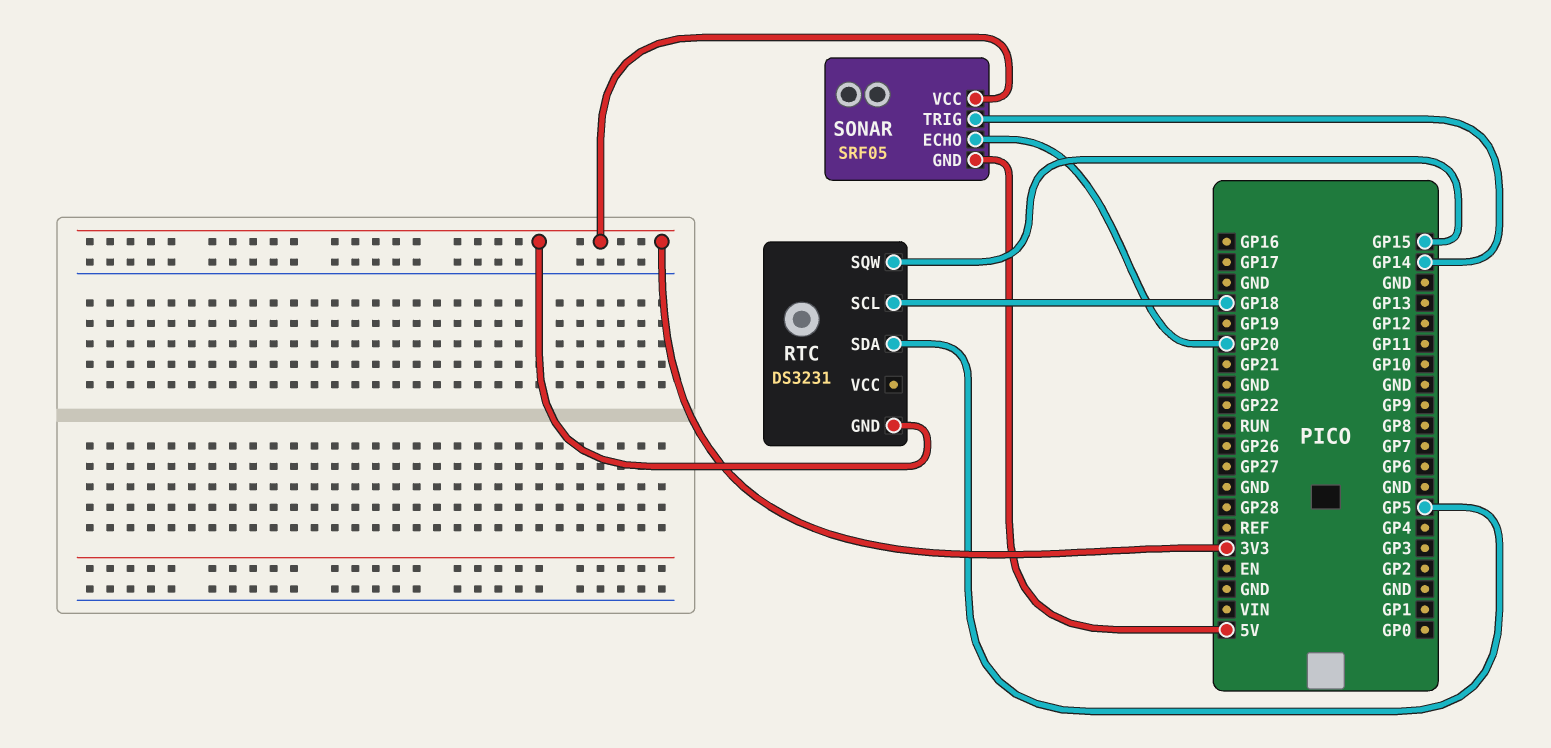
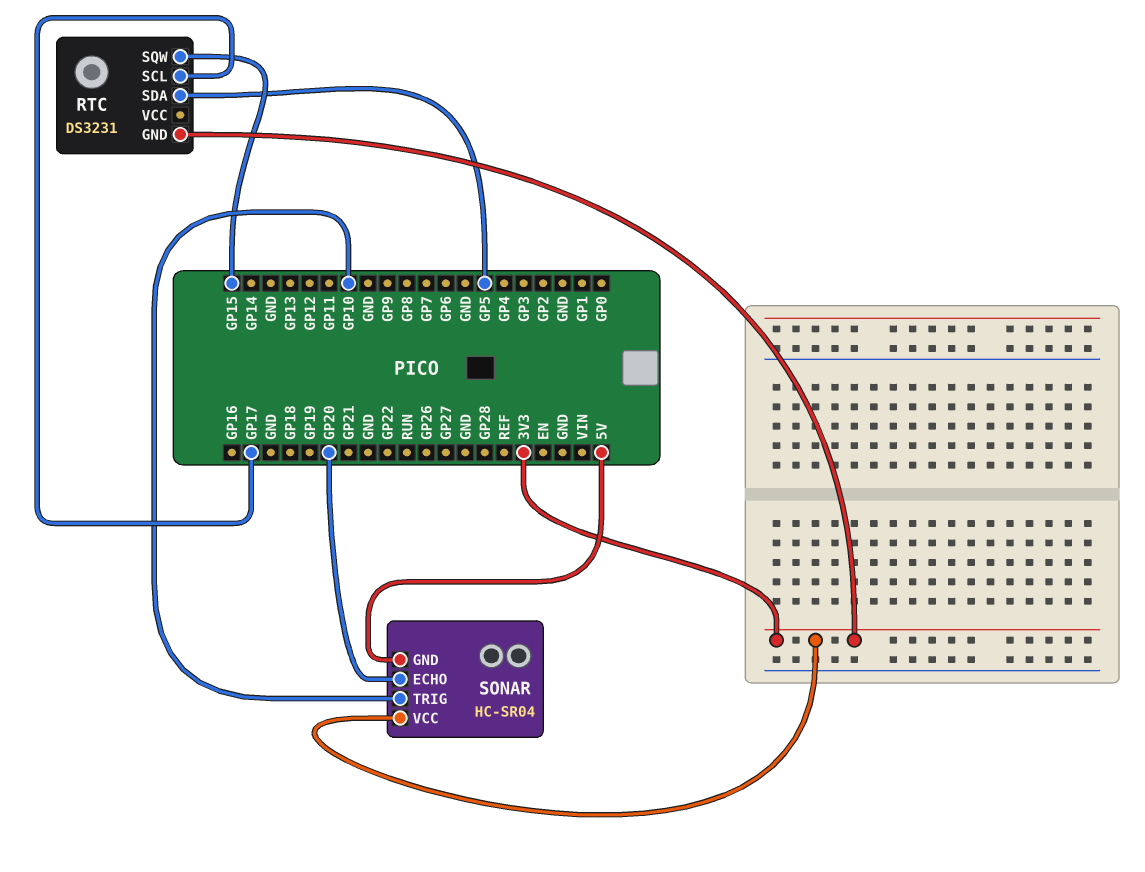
RTC pin SCL: GP18 -> GP17
SONAR: SRF05 -> HC-SR04
SONAR pin TRIG: GP14 -> GP10

